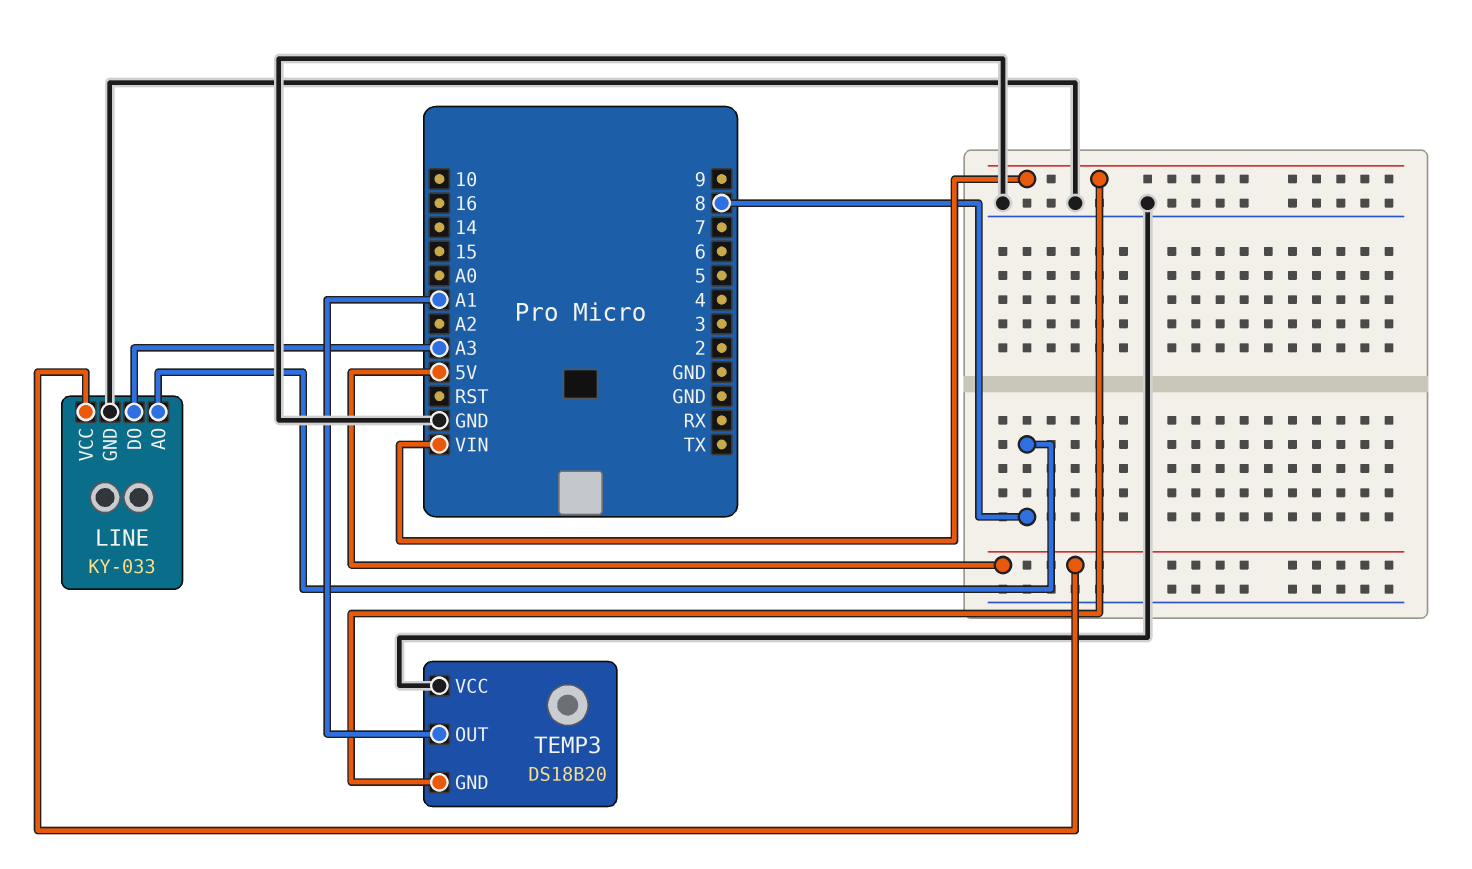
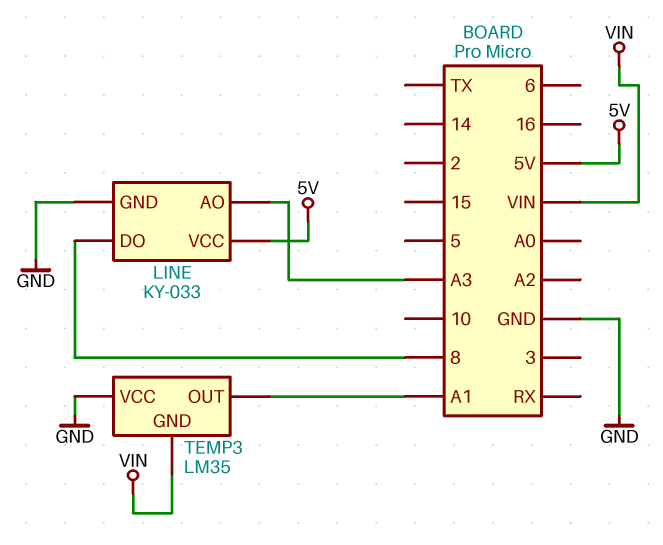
LINE pin AO: 8 -> A3
LINE pin DO: A3 -> 8
TEMP3: DS18B20 -> LM35

